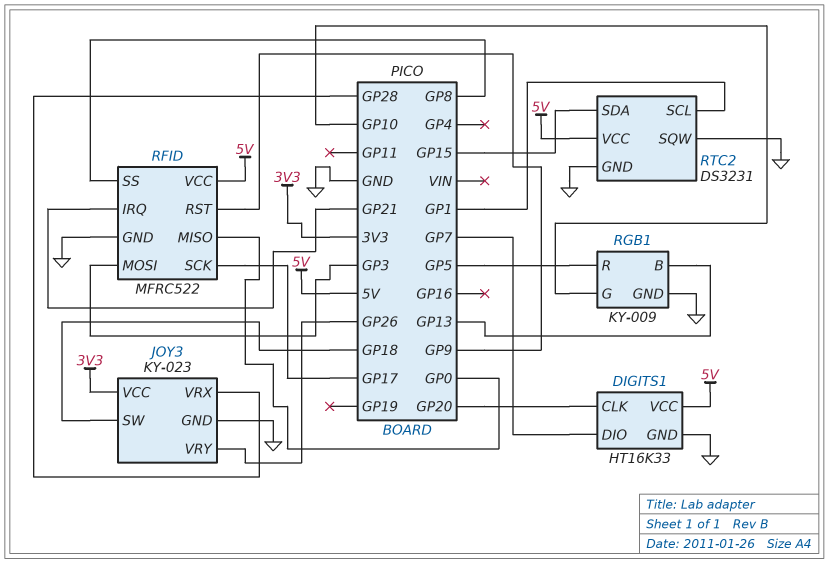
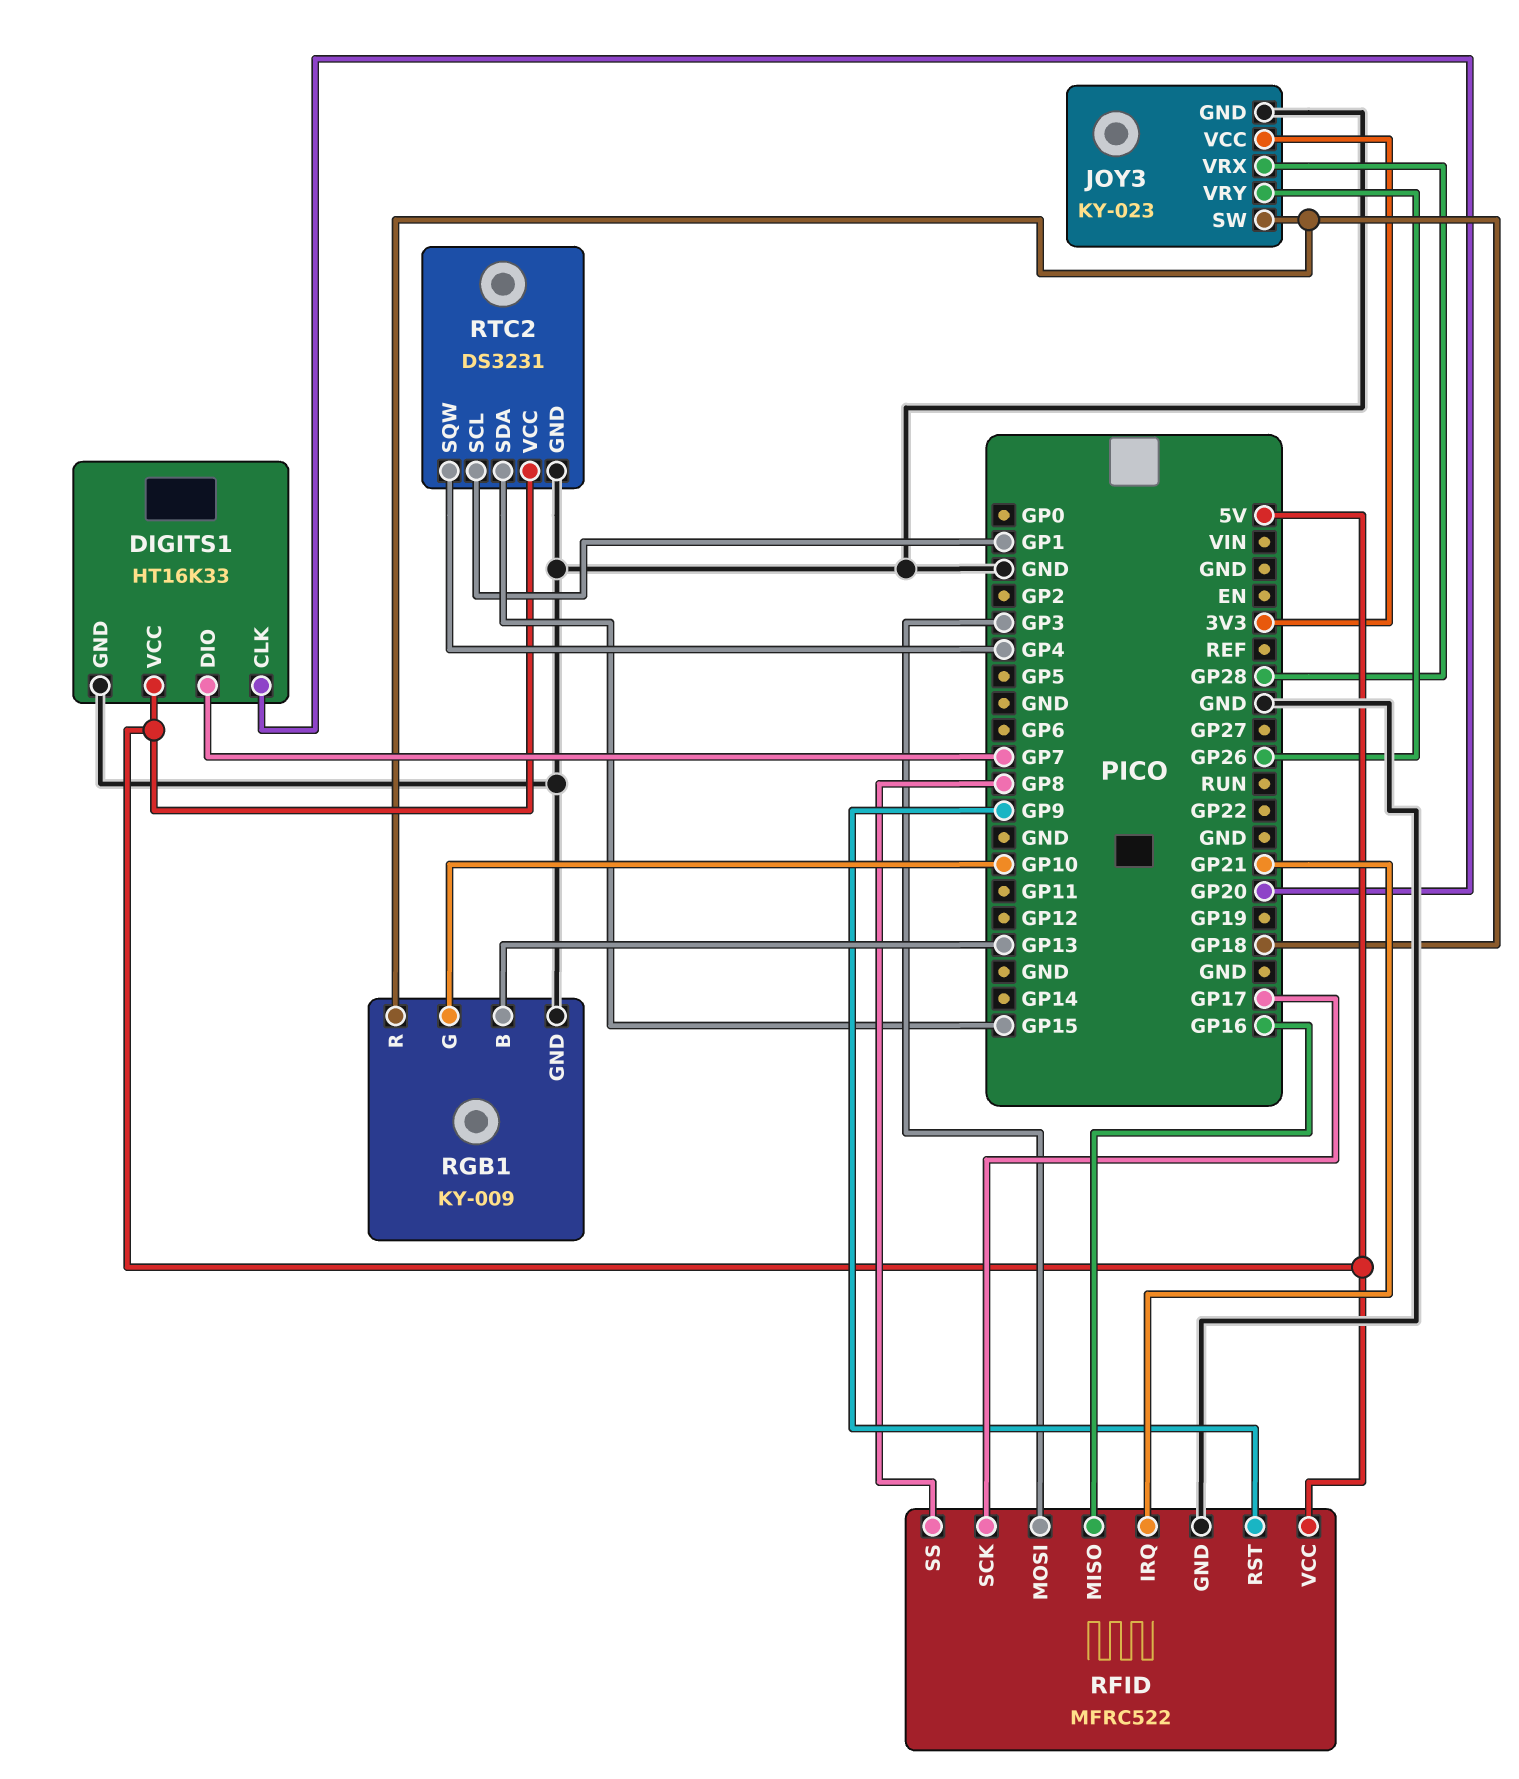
RFID pin MISO: GP0 -> GP16
RGB1 pin R: GP5 -> GP18
RTC2 pin SQW: GND -> GP4

